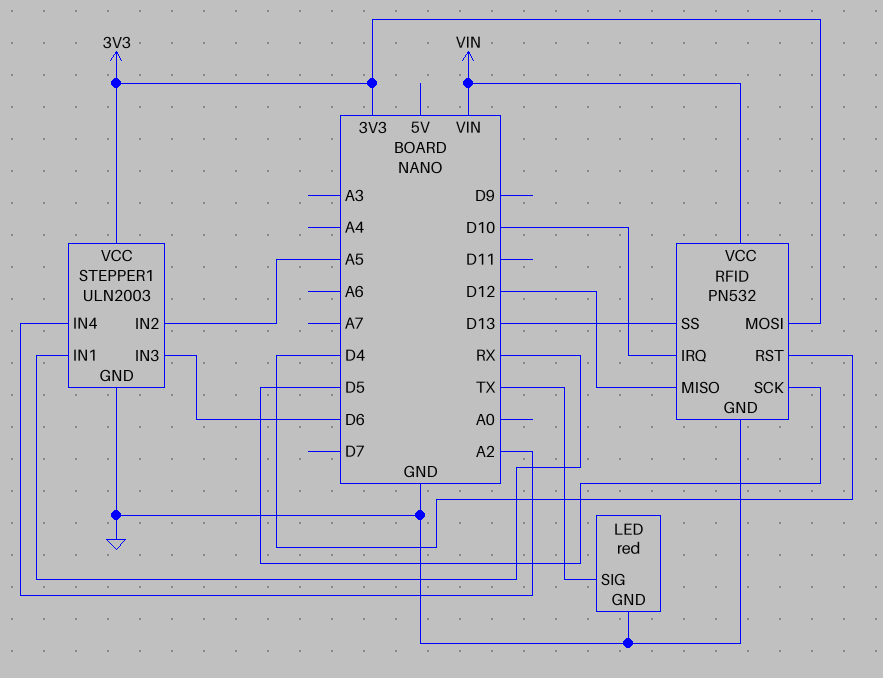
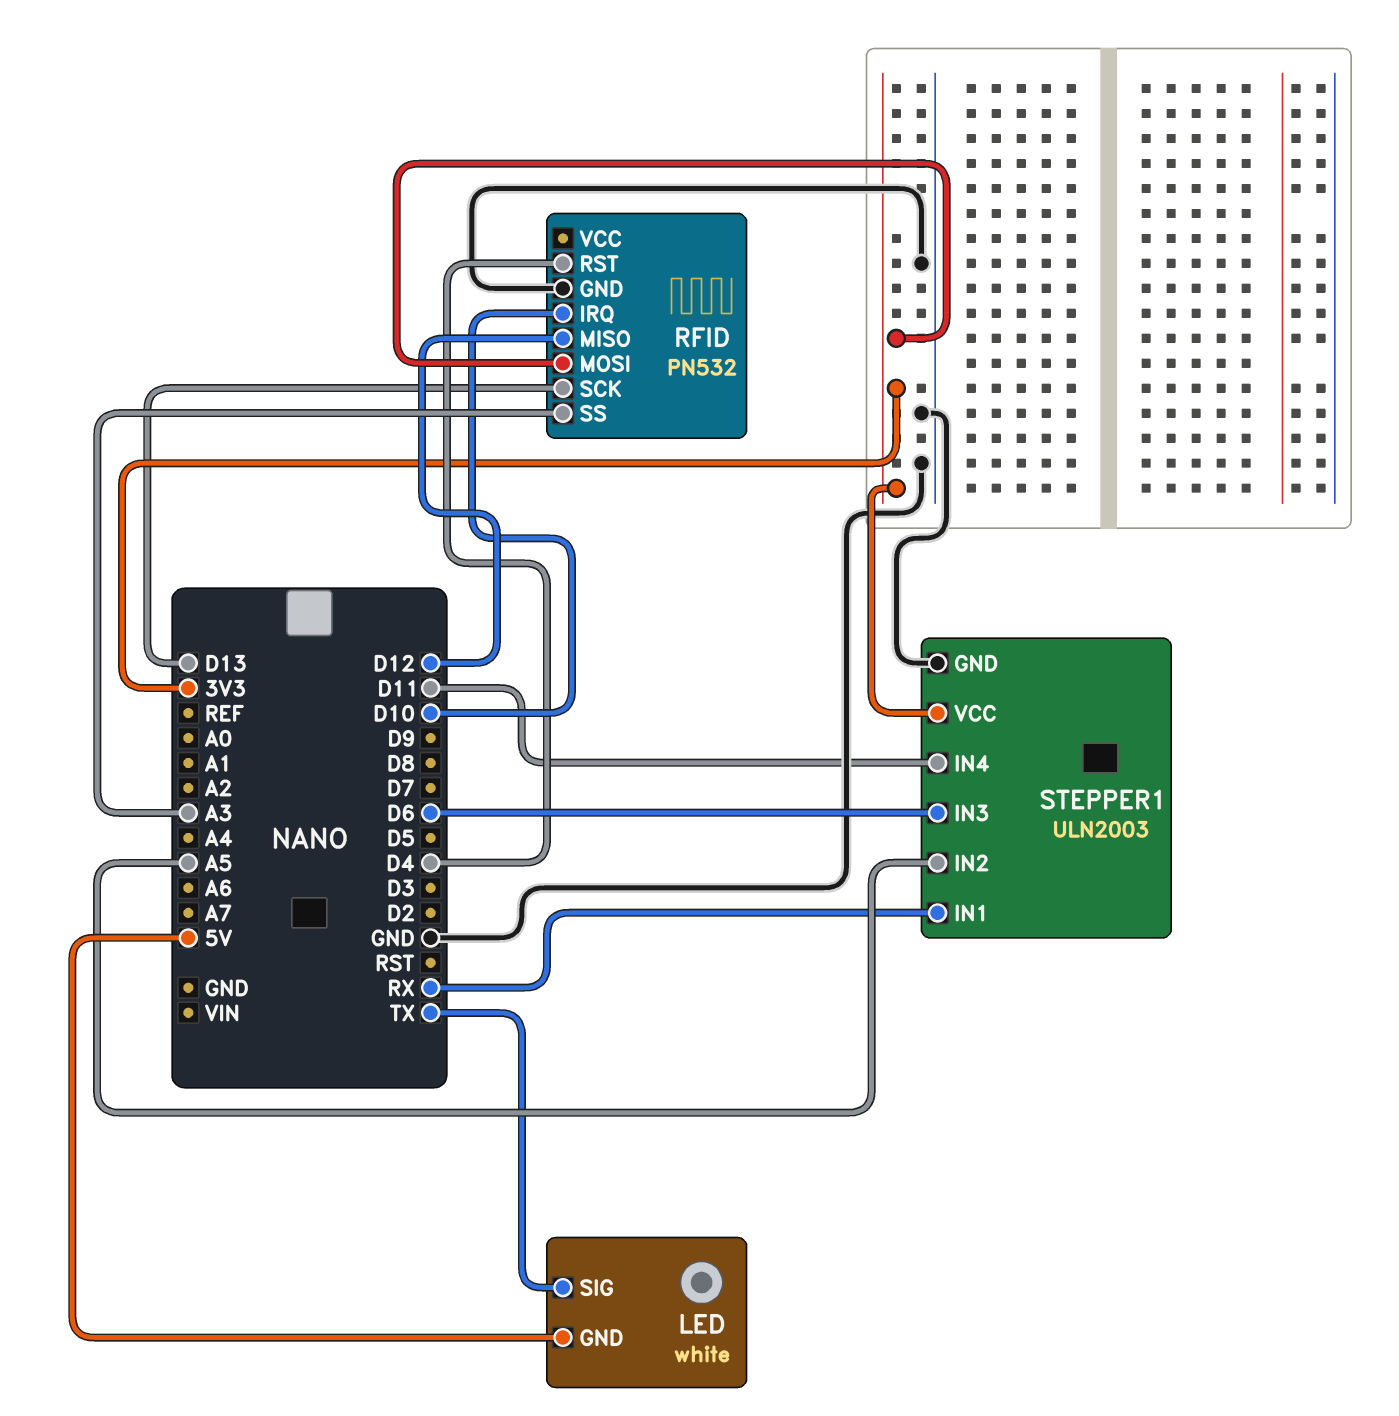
LED: red -> white
LED pin GND: GND -> 5V
RFID pin SCK: D5 -> D13
RFID pin SS: D13 -> A3
RFID pin VCC: VIN -> none
STEPPER1 pin IN4: A2 -> D11

